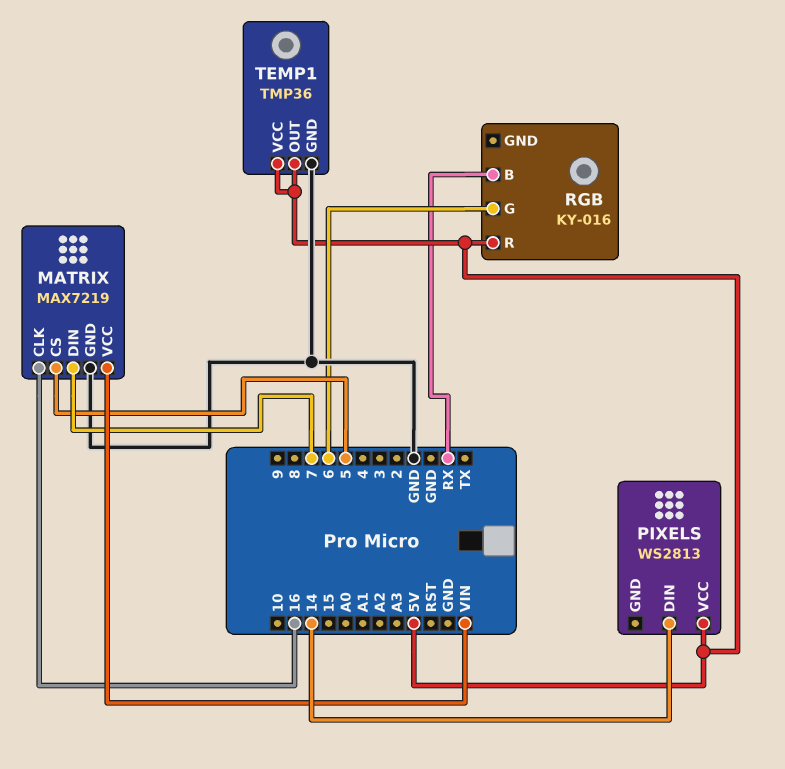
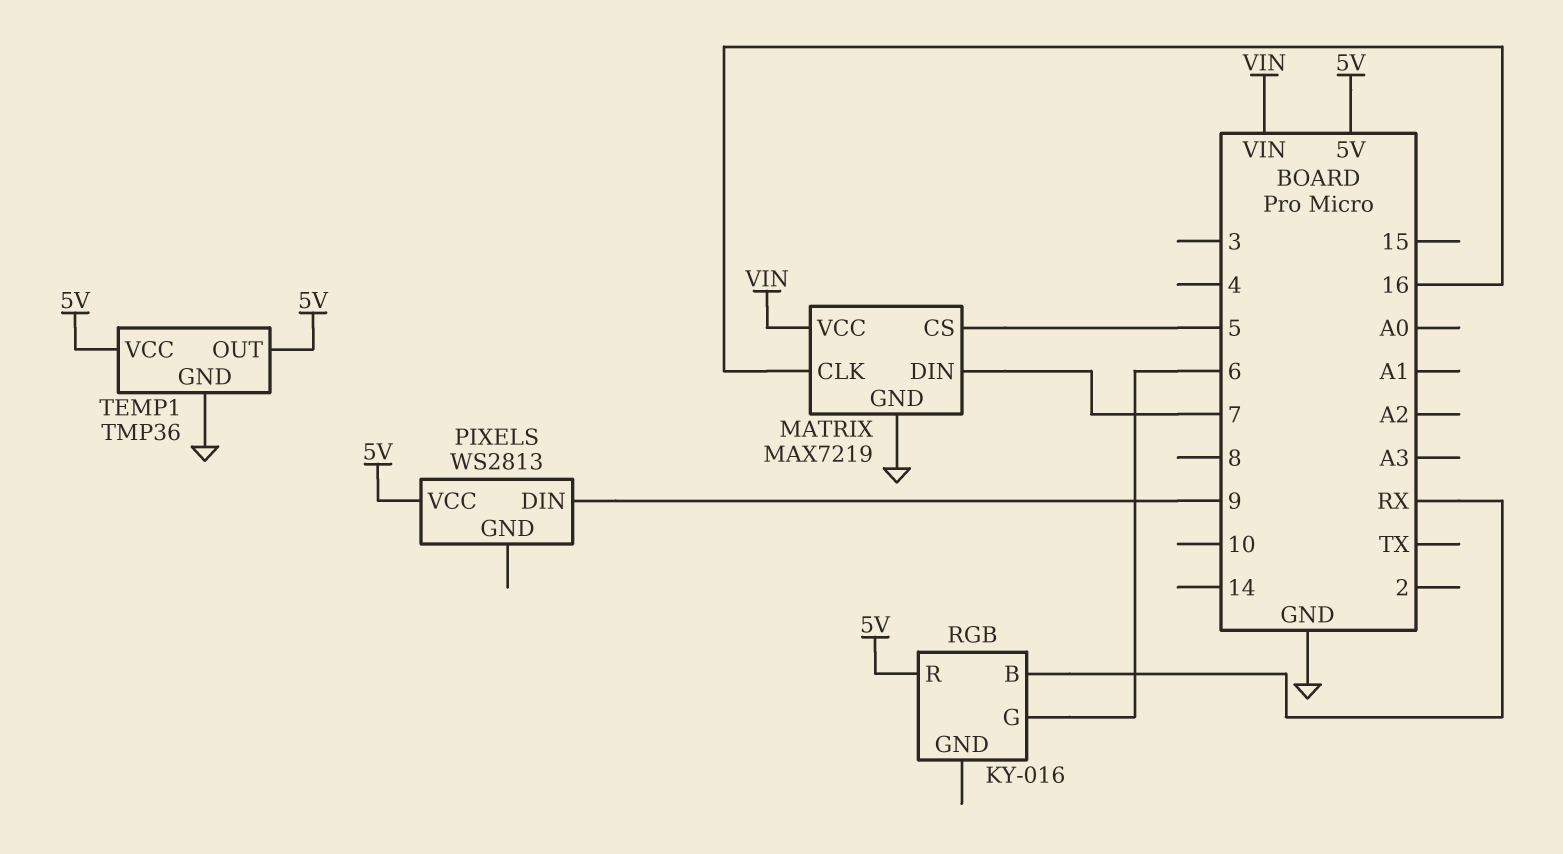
PIXELS pin DIN: 14 -> 9

